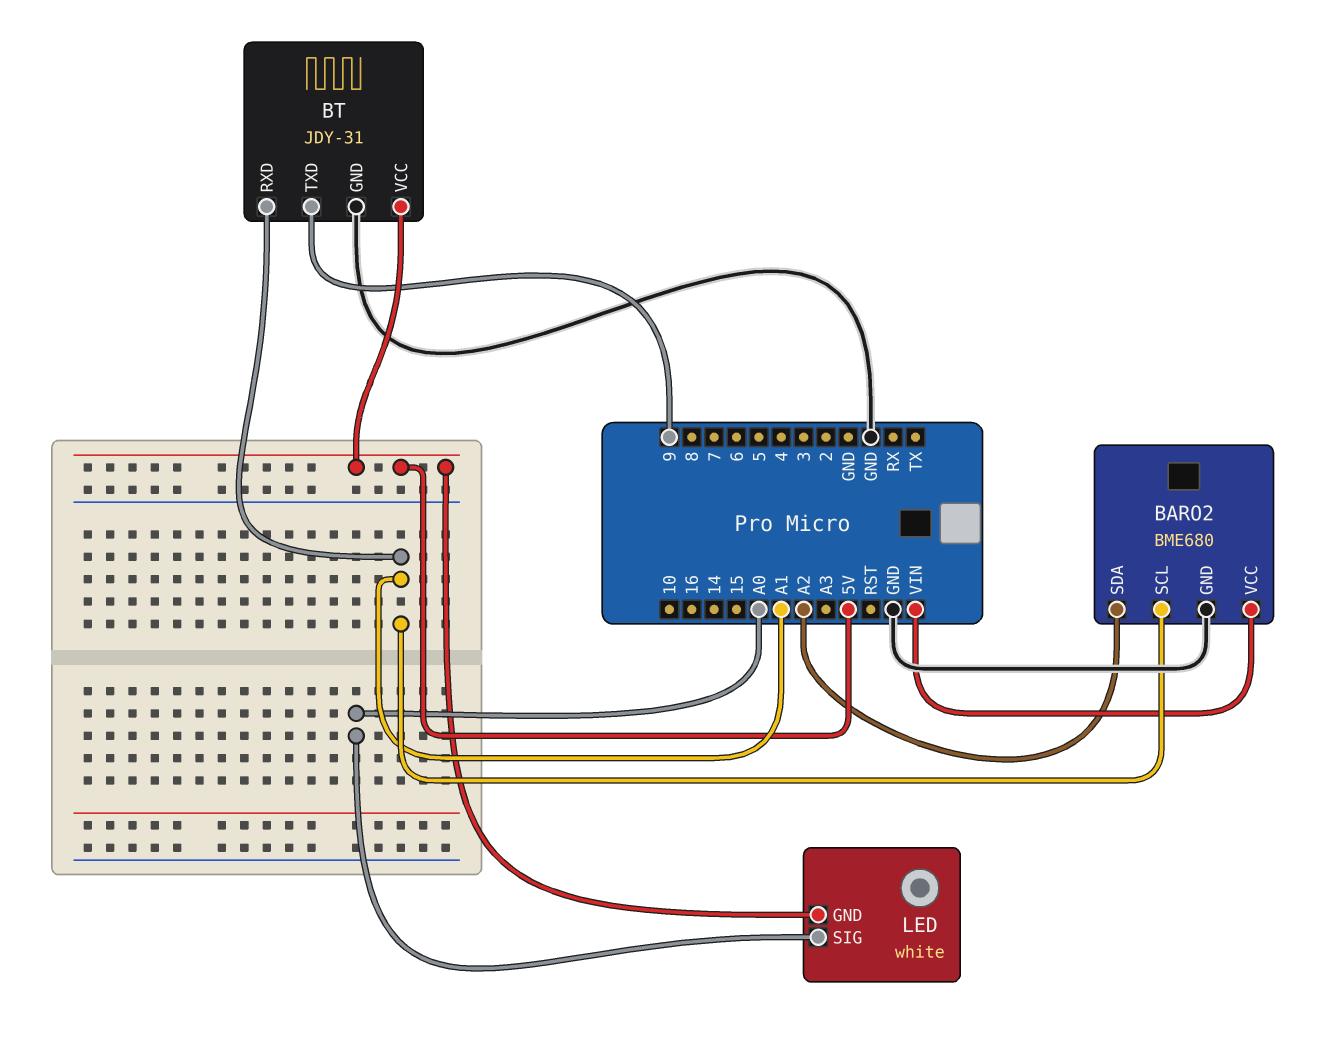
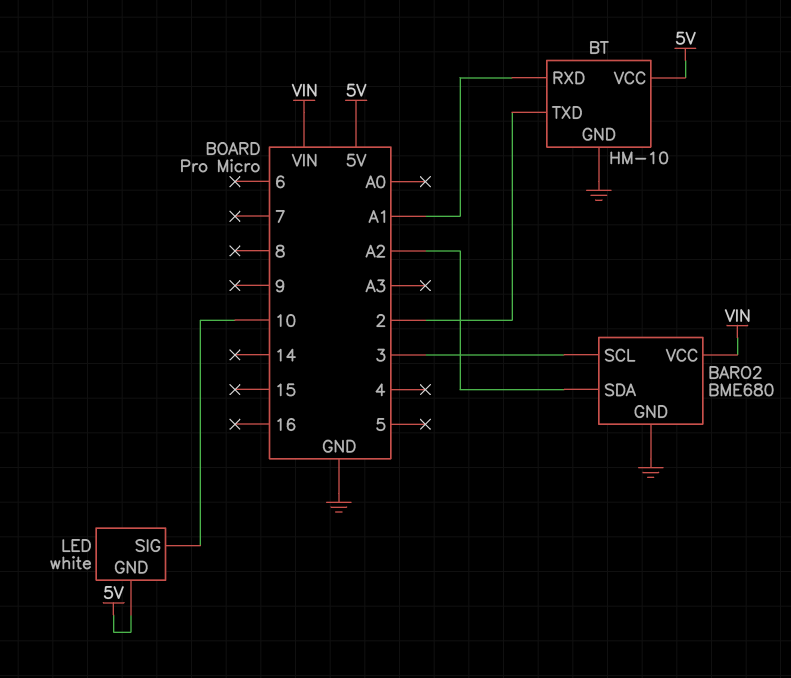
BARO2 pin SCL: A1 -> 3
BT: JDY-31 -> HM-10
BT pin TXD: 9 -> 2
LED pin SIG: A0 -> 10

